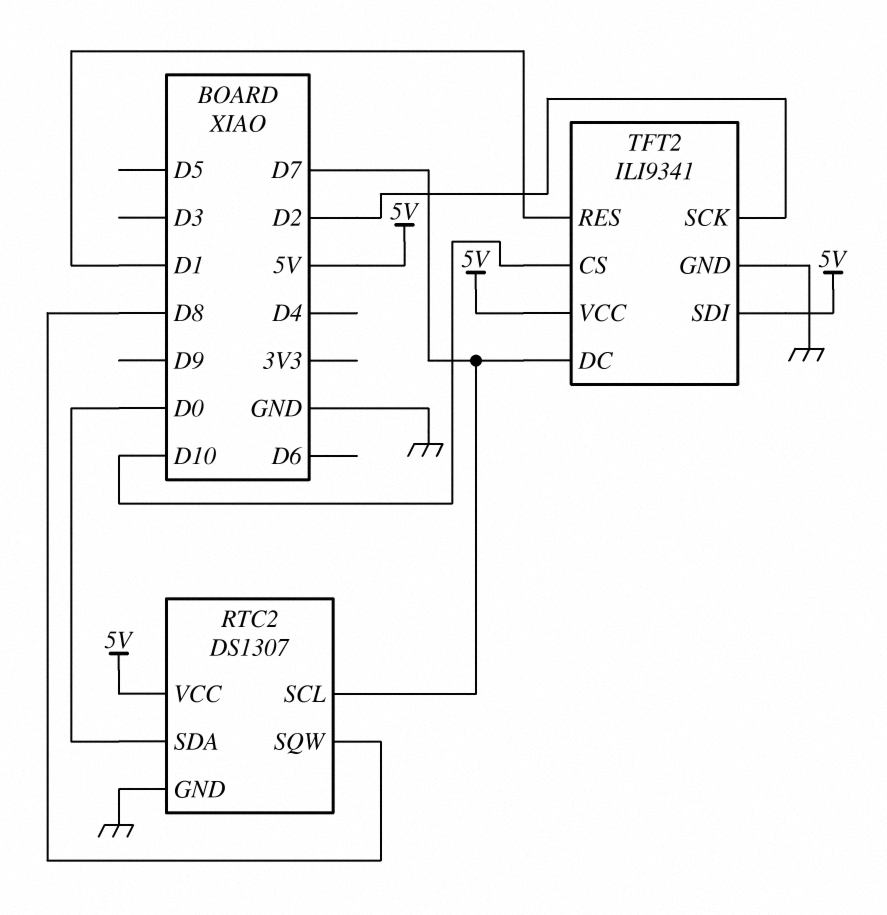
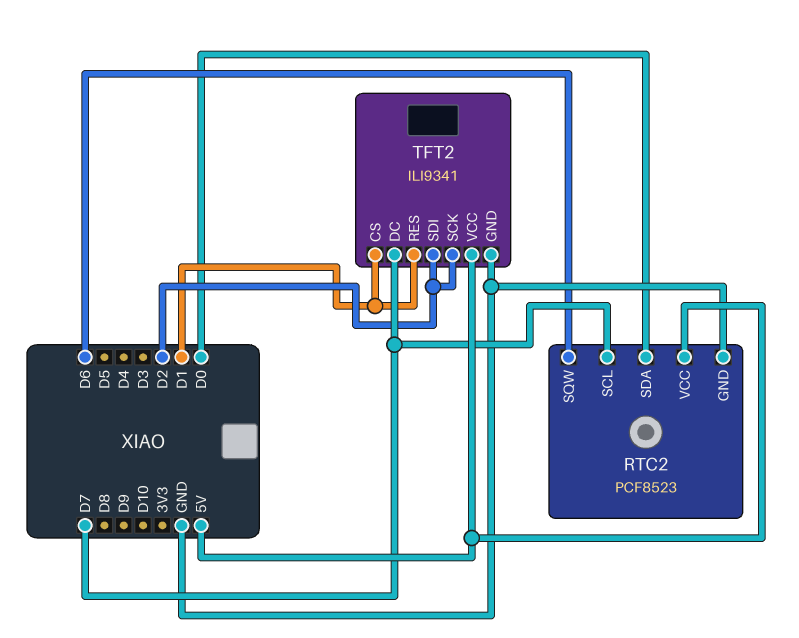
RTC2: DS1307 -> PCF8523
RTC2 pin SQW: D8 -> D6
TFT2 pin CS: D10 -> D1
TFT2 pin SDI: 5V -> D2

